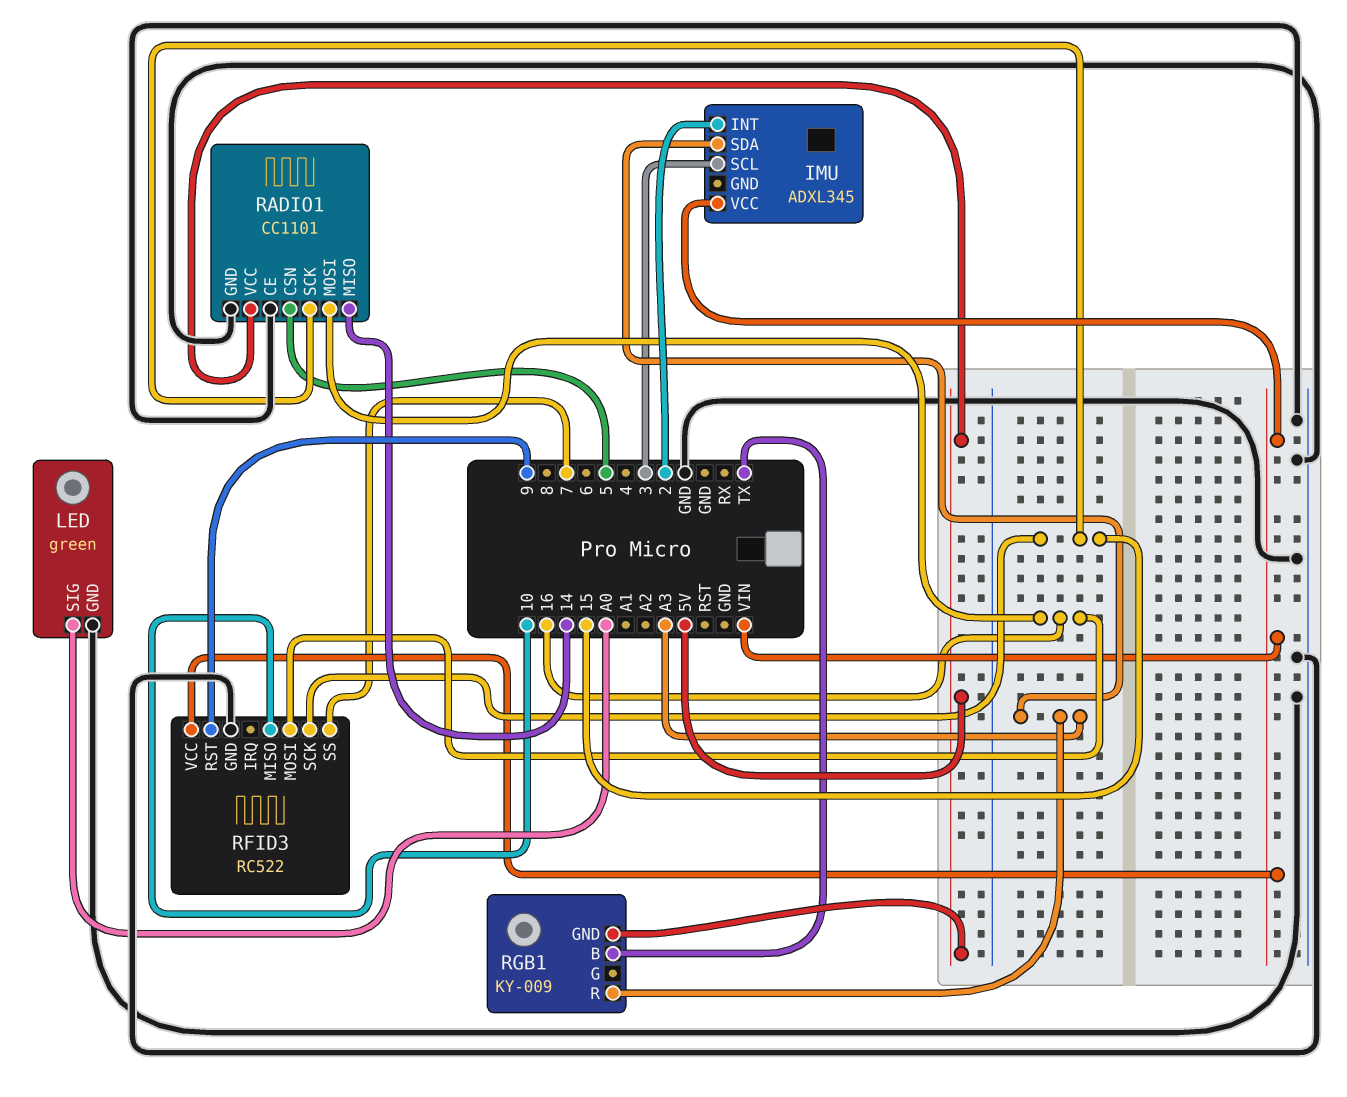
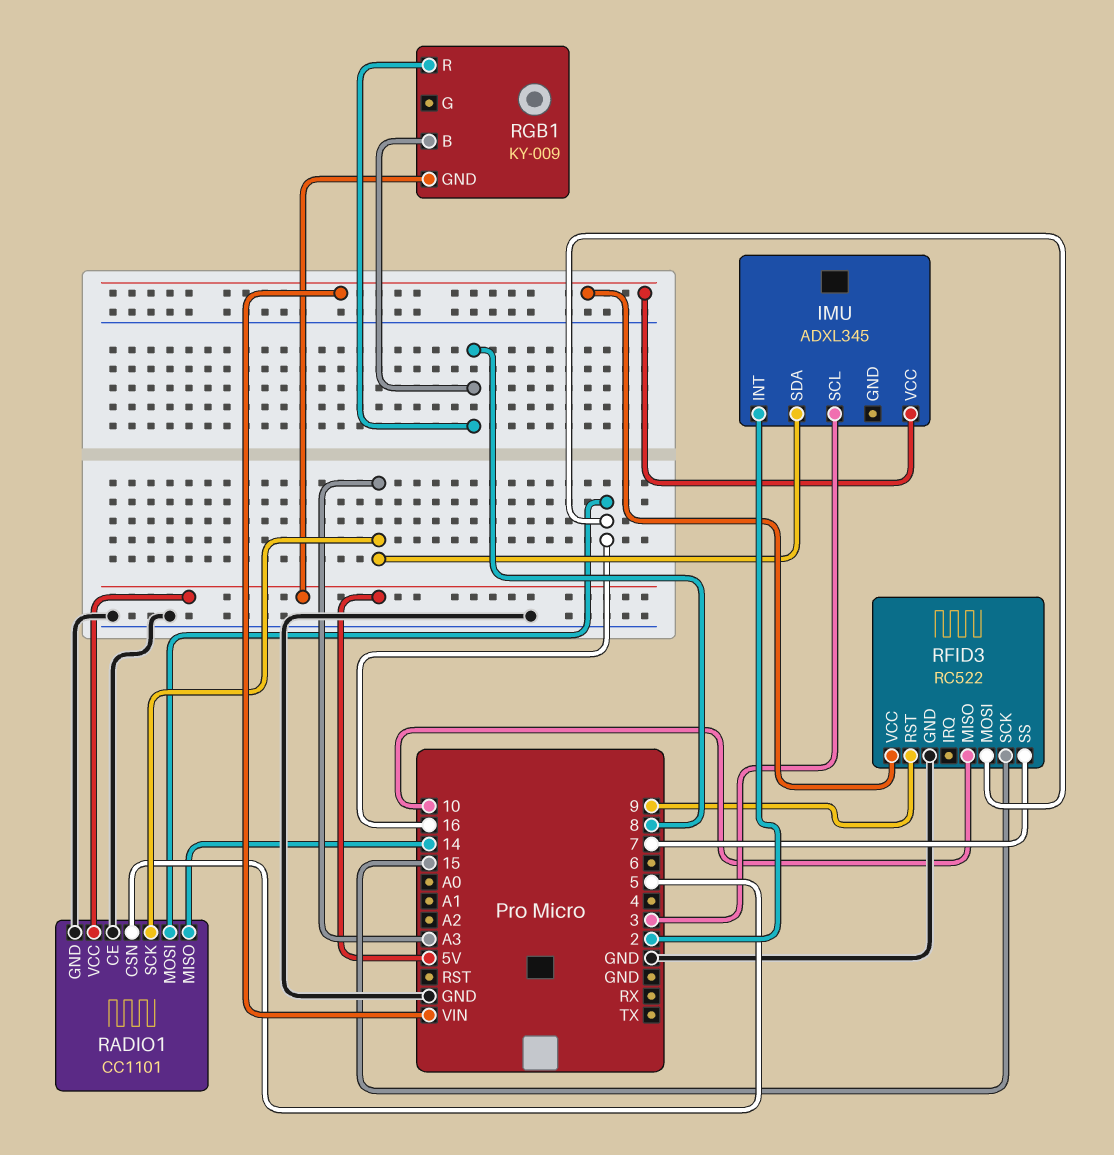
LED: green -> none
LED pin GND: GND -> none
LED pin SIG: A0 -> none
RADIO1 pin SCK: 15 -> A3
RGB1 pin B: TX -> 8
RGB1 pin R: A3 -> 8

